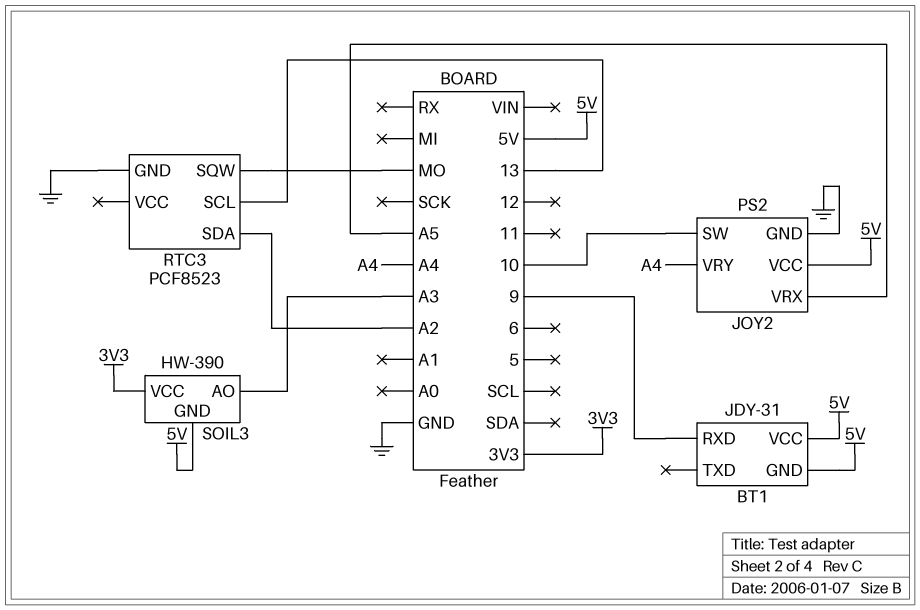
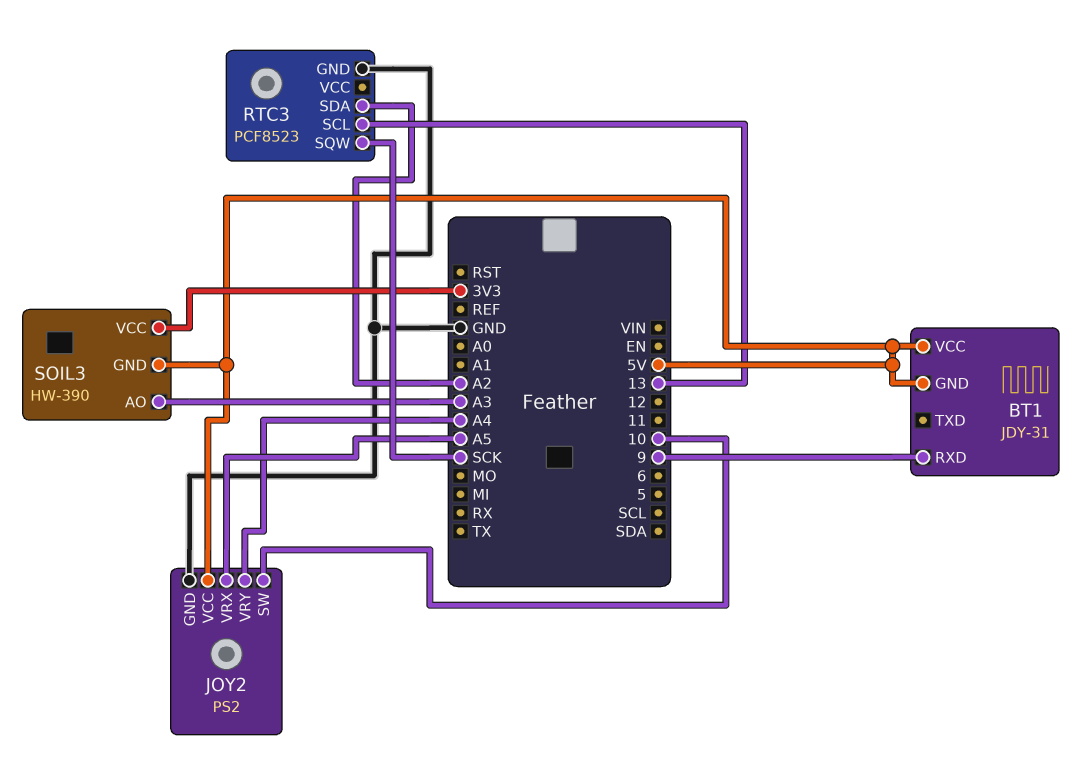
RTC3 pin SQW: MO -> SCK

